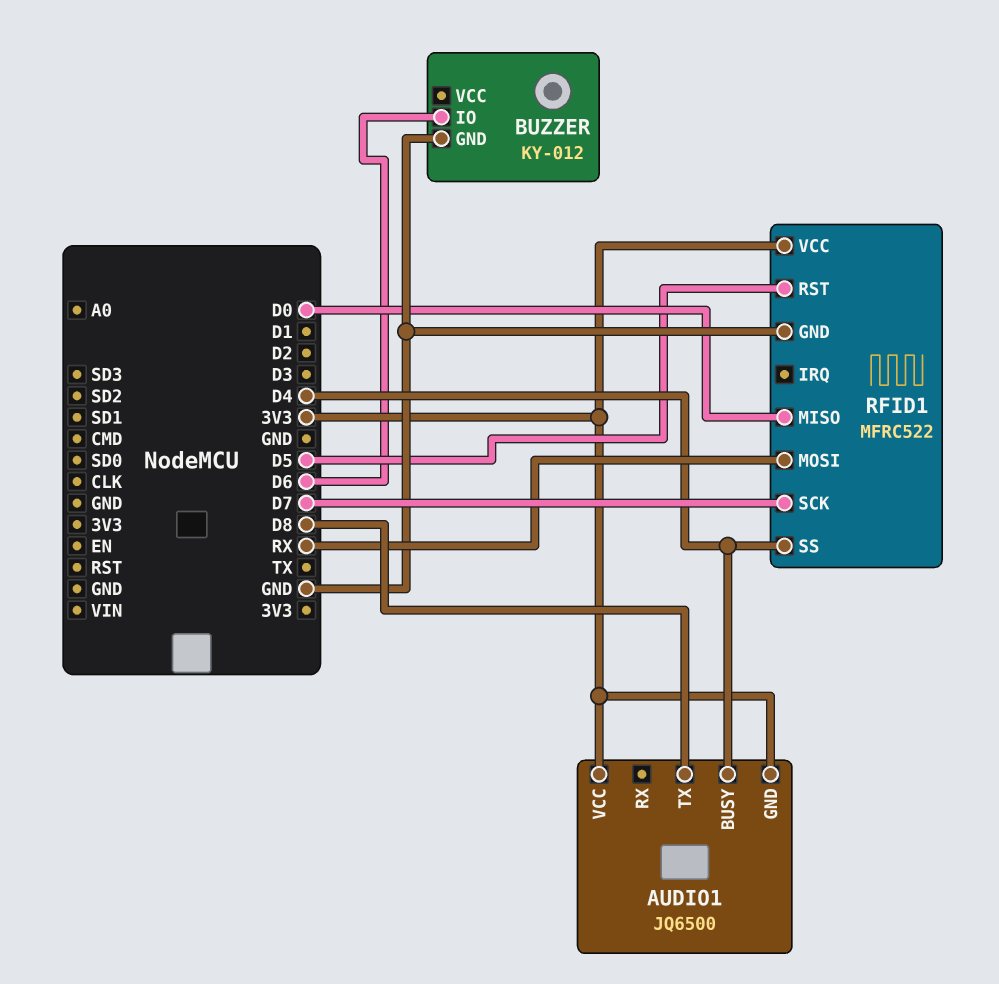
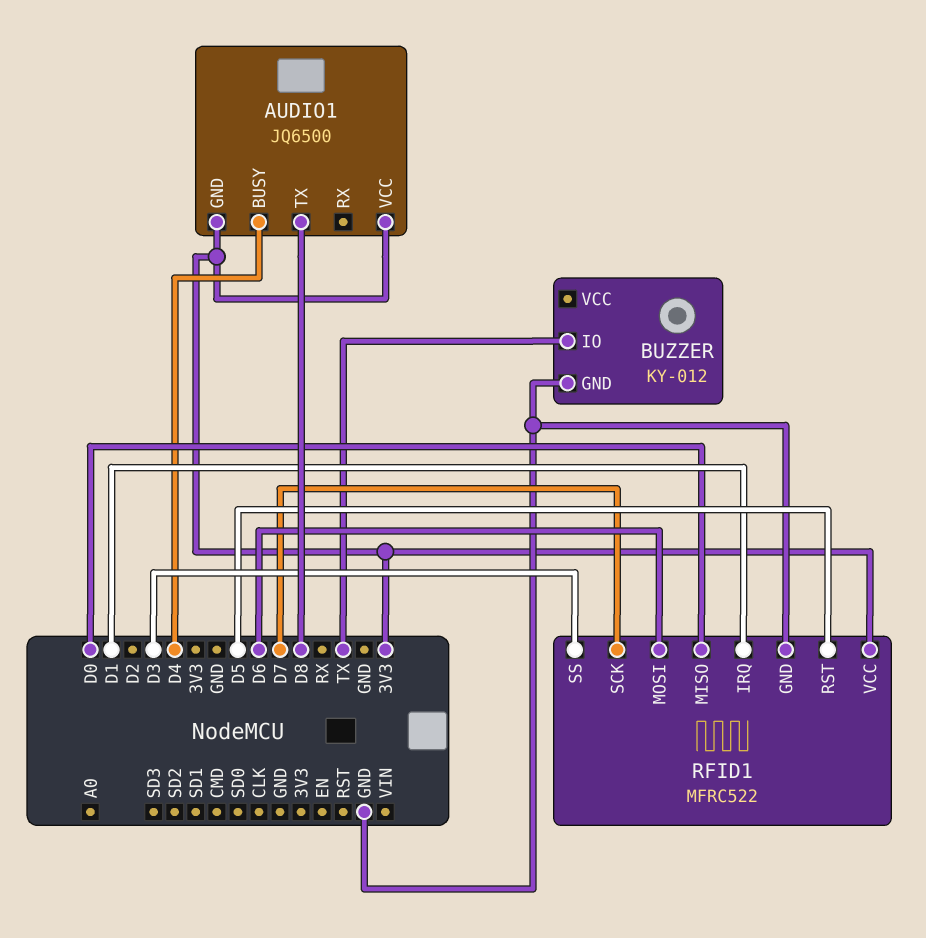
BUZZER pin IO: D6 -> TX
RFID1 pin IRQ: none -> D1
RFID1 pin MOSI: RX -> D6
RFID1 pin SS: D4 -> D3

